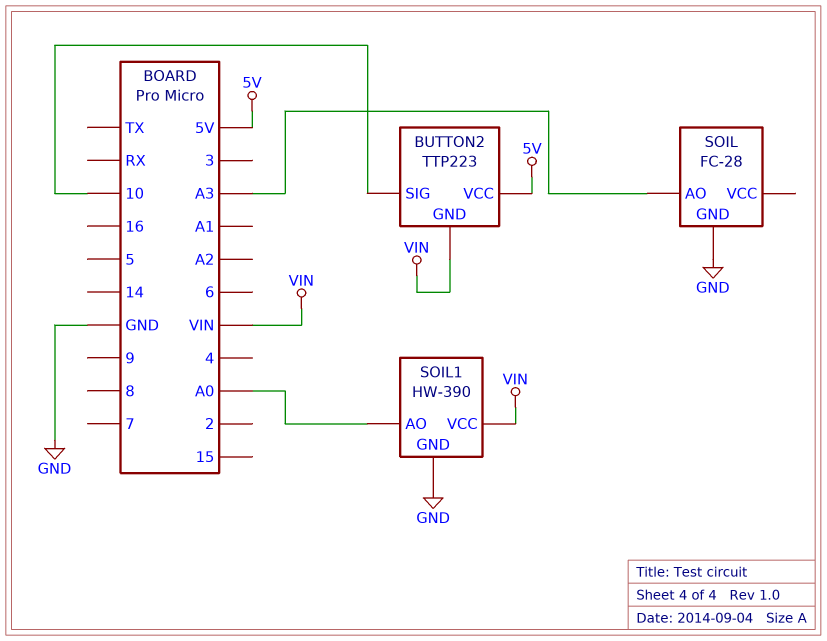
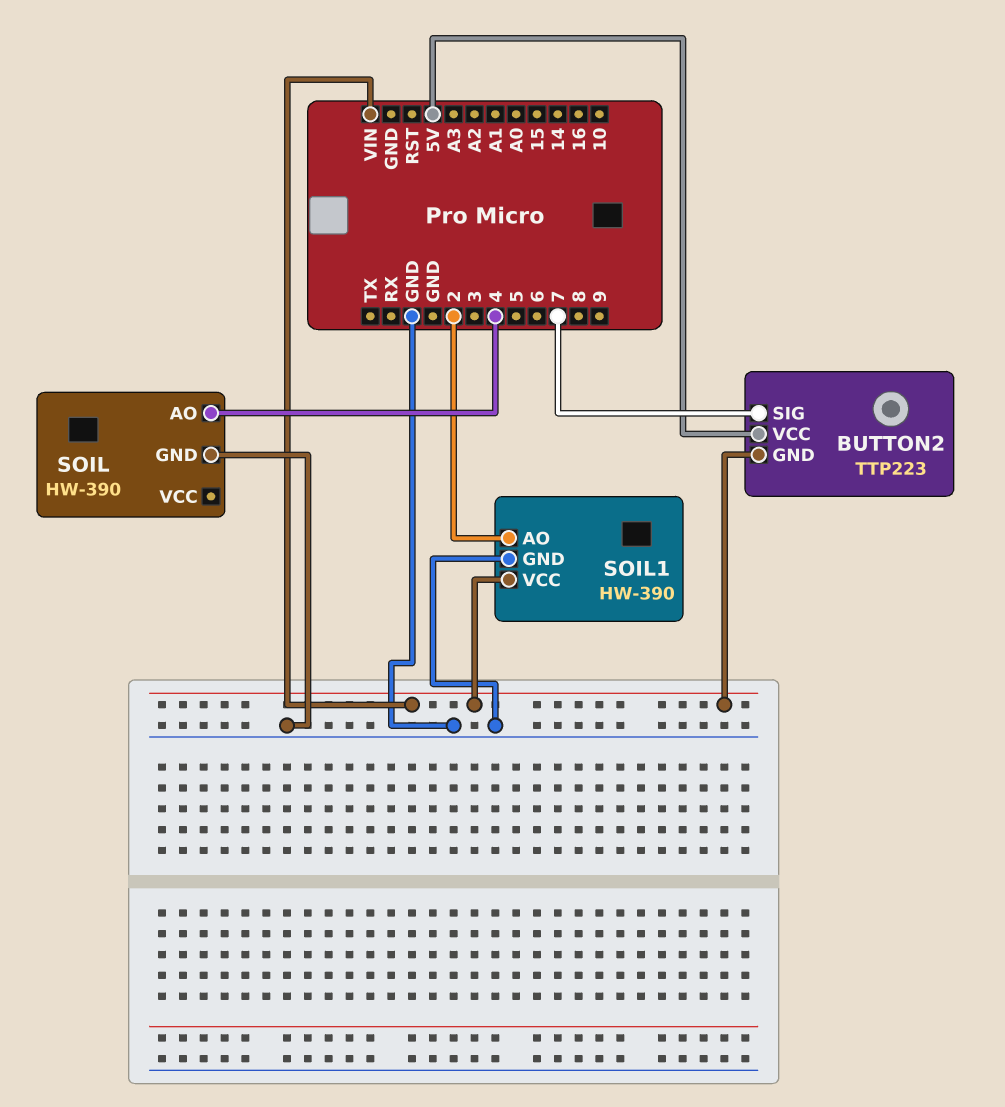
BUTTON2 pin SIG: 10 -> 7
SOIL: FC-28 -> HW-390
SOIL pin AO: A3 -> 4
SOIL1 pin AO: A0 -> 2

